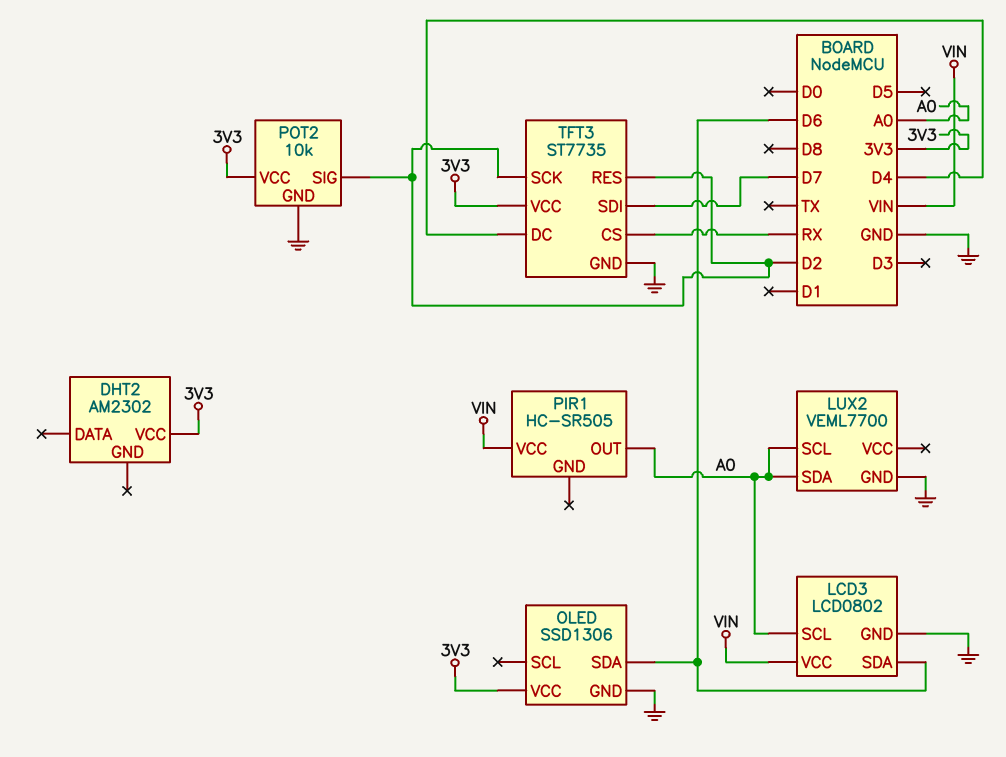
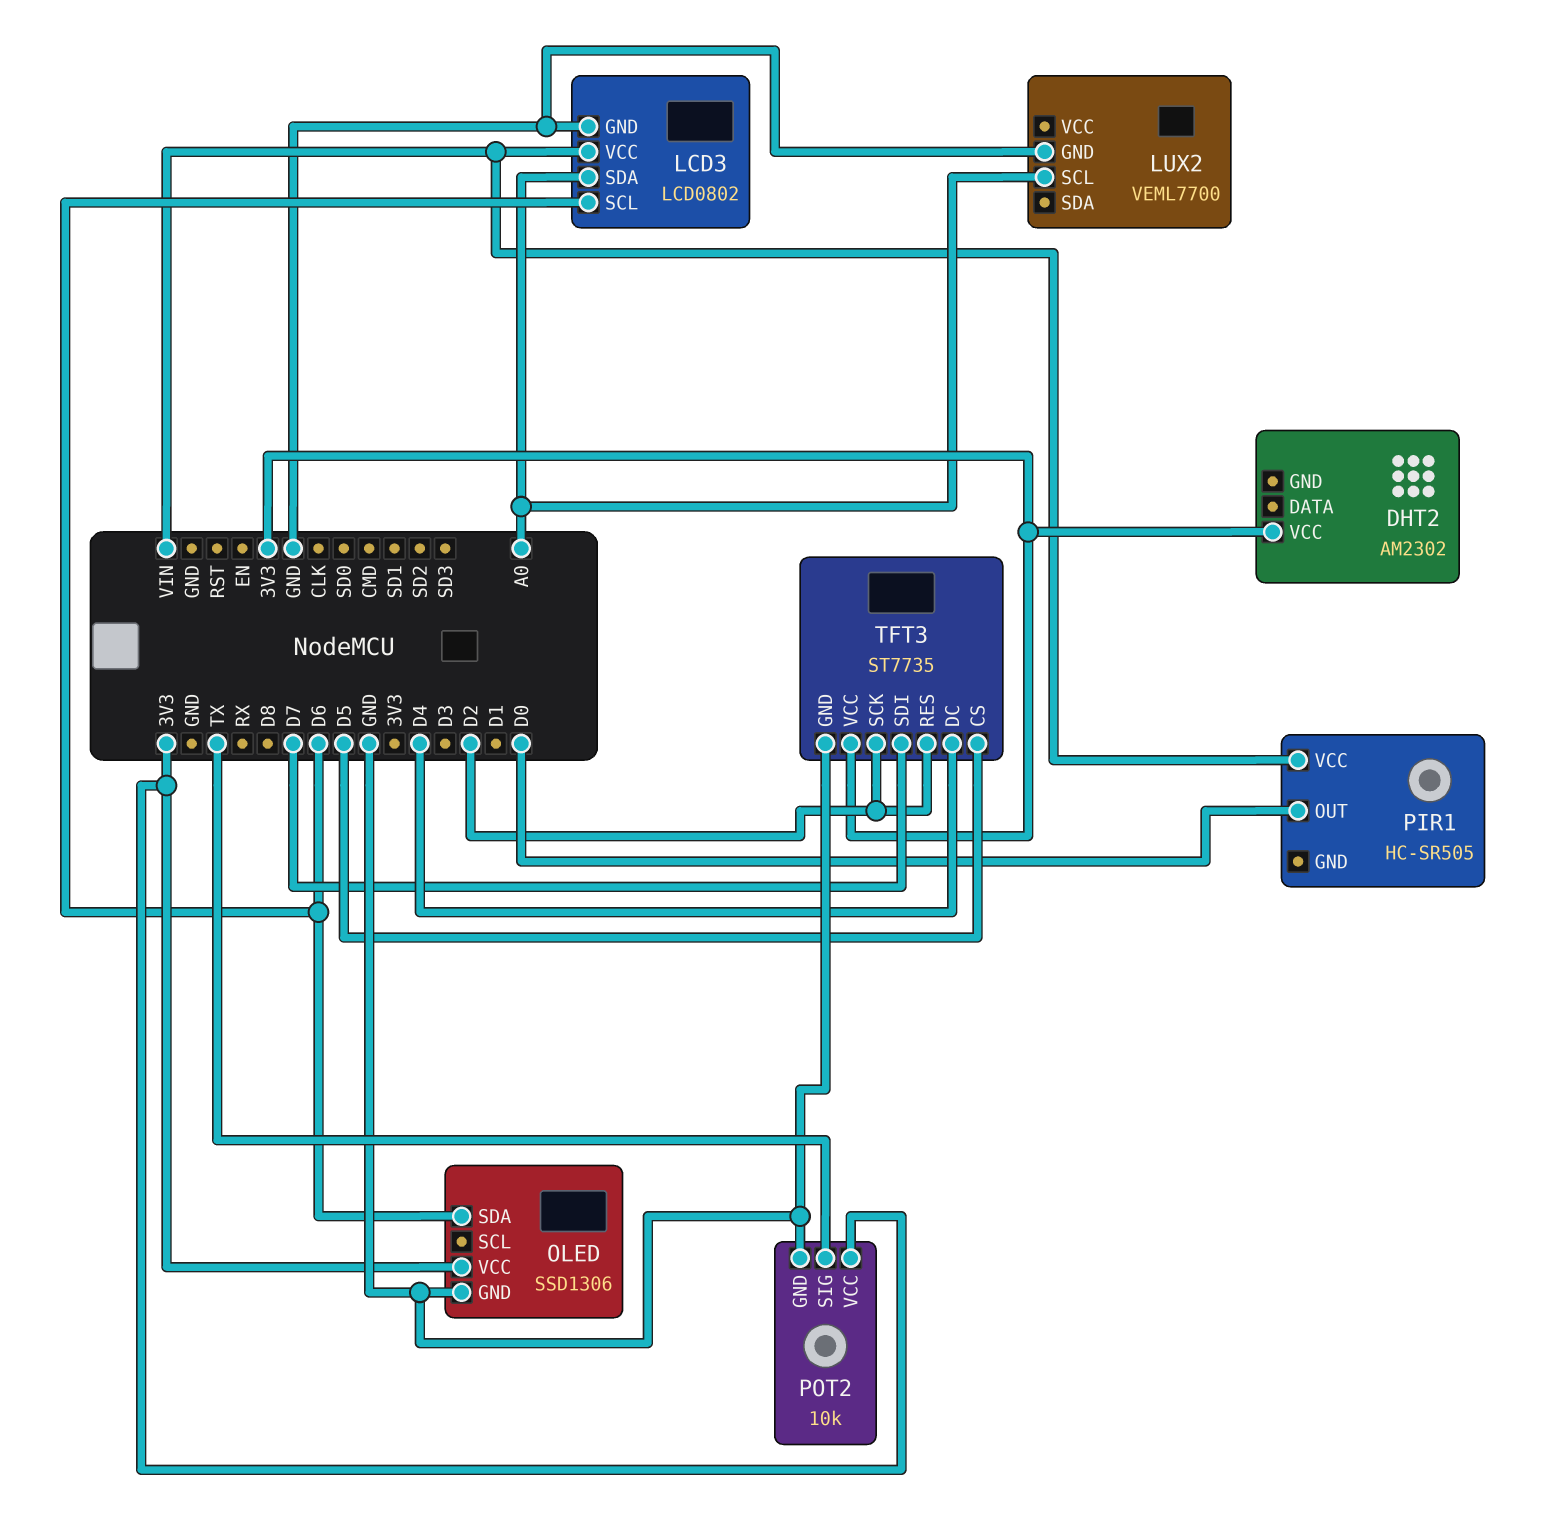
LCD3 pin SCL: A0 -> D6
LCD3 pin SDA: D6 -> A0
LUX2 pin SDA: A0 -> none
PIR1 pin OUT: A0 -> D0
POT2 pin SIG: D2 -> TX
TFT3 pin CS: RX -> D5

